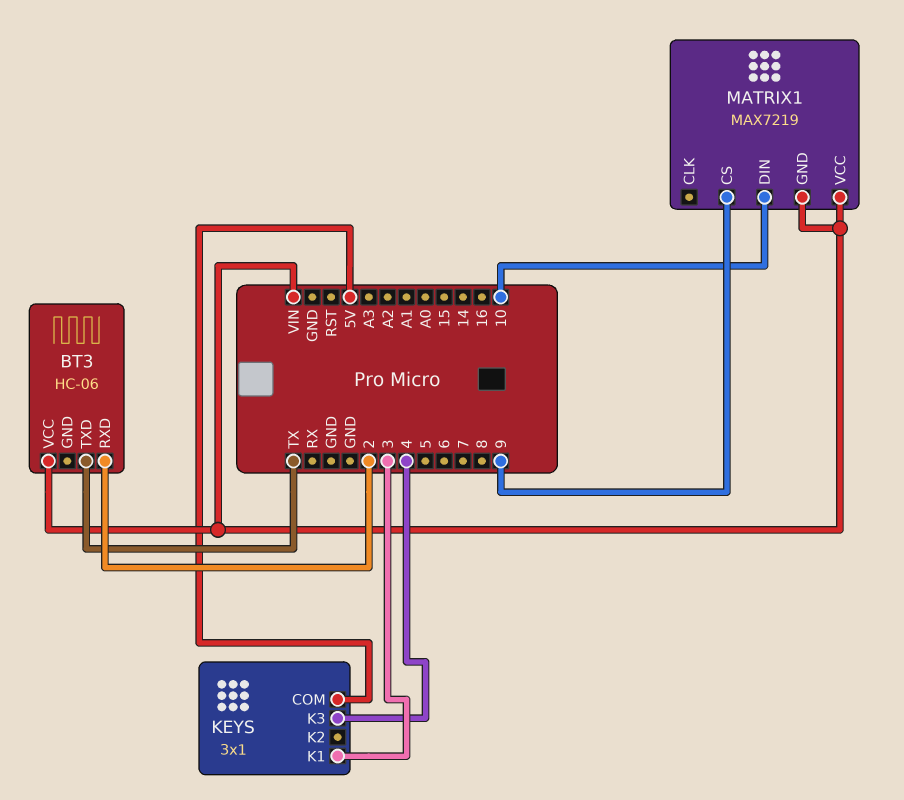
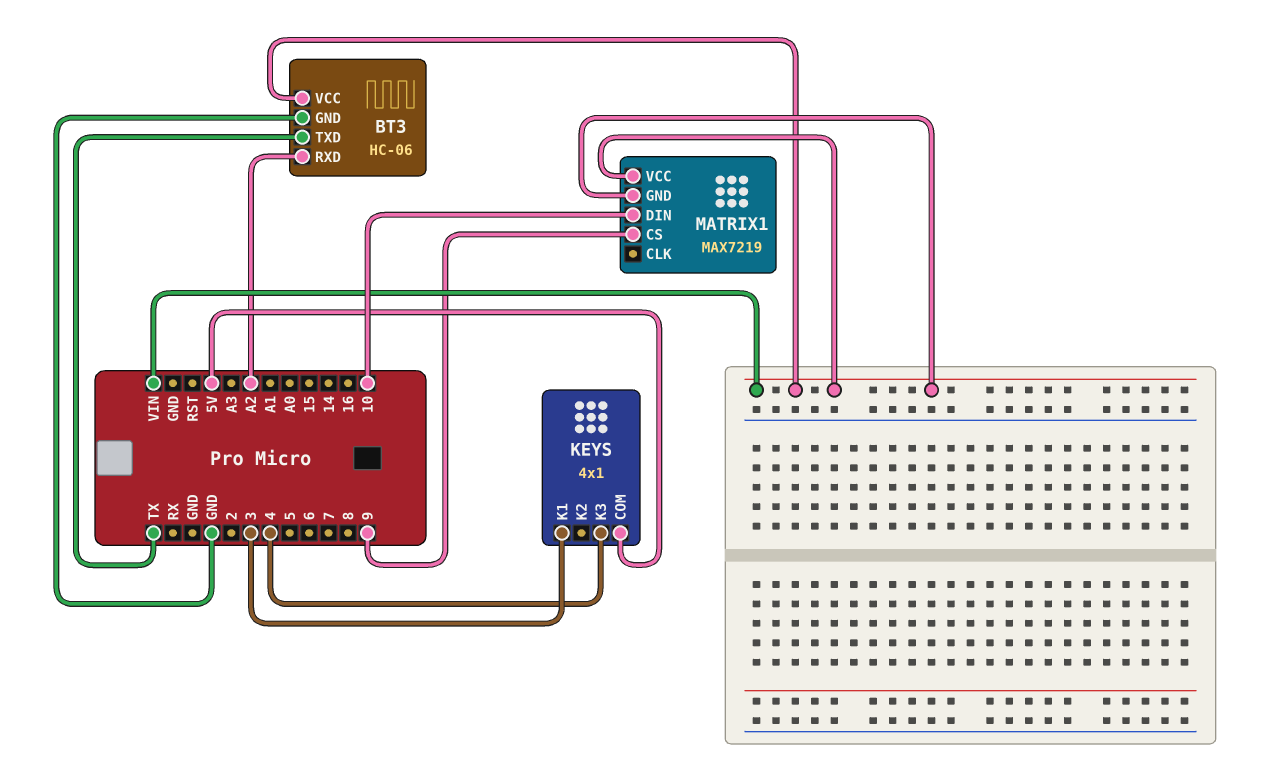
BT3 pin GND: none -> GND
BT3 pin RXD: 2 -> A2
KEYS: 3x1 -> 4x1

